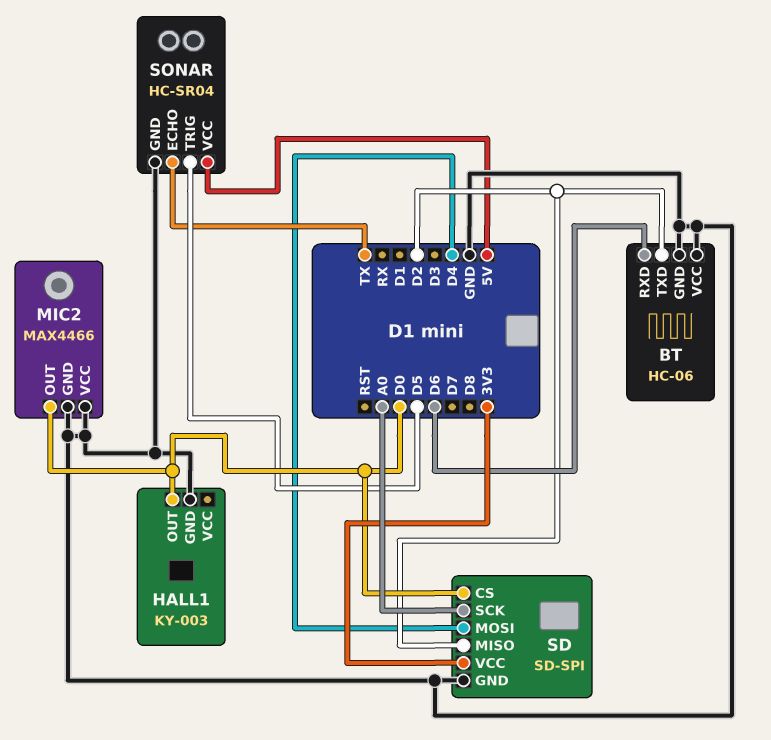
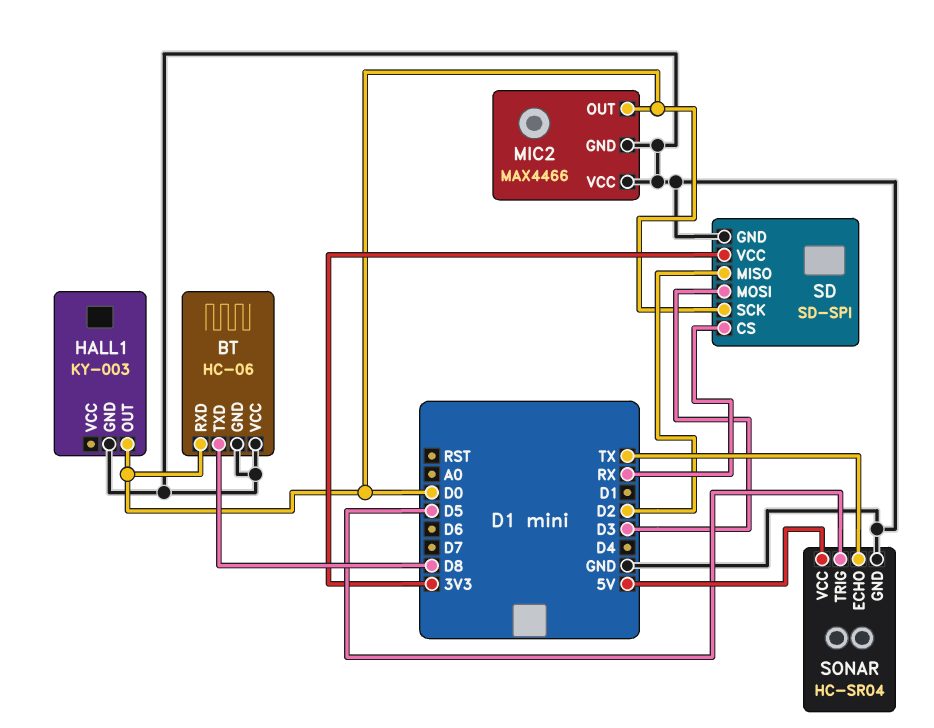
BT pin RXD: D6 -> D0
BT pin TXD: D2 -> D8
SD pin CS: D0 -> RX
SD pin MOSI: D4 -> D3
SD pin SCK: A0 -> D0

